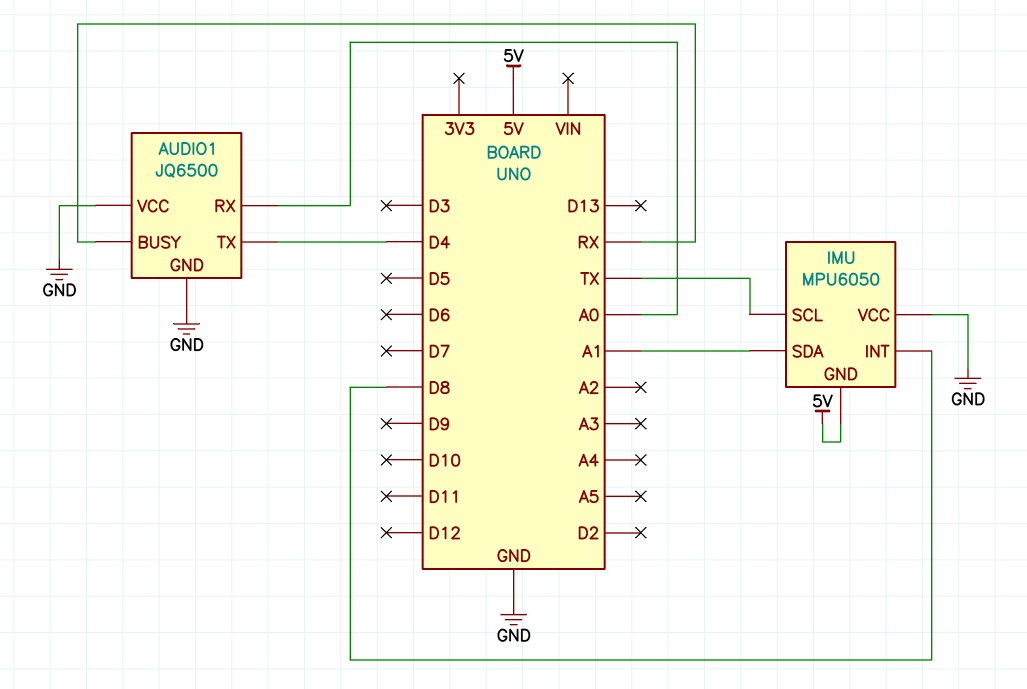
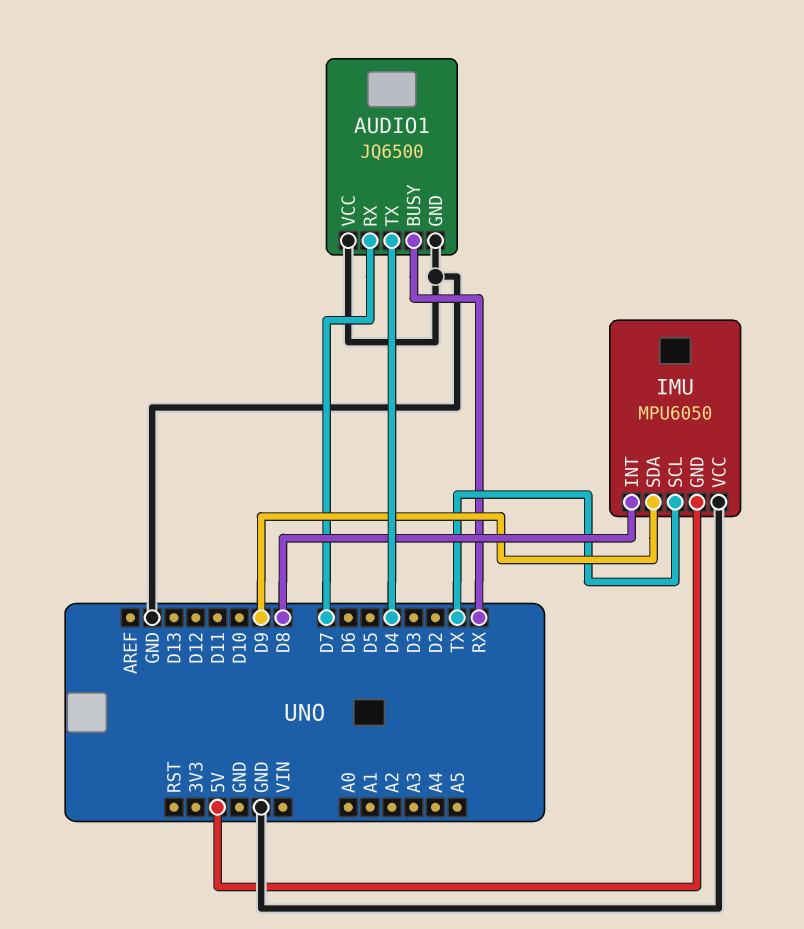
AUDIO1 pin RX: A0 -> D7
IMU pin SDA: A1 -> D9

